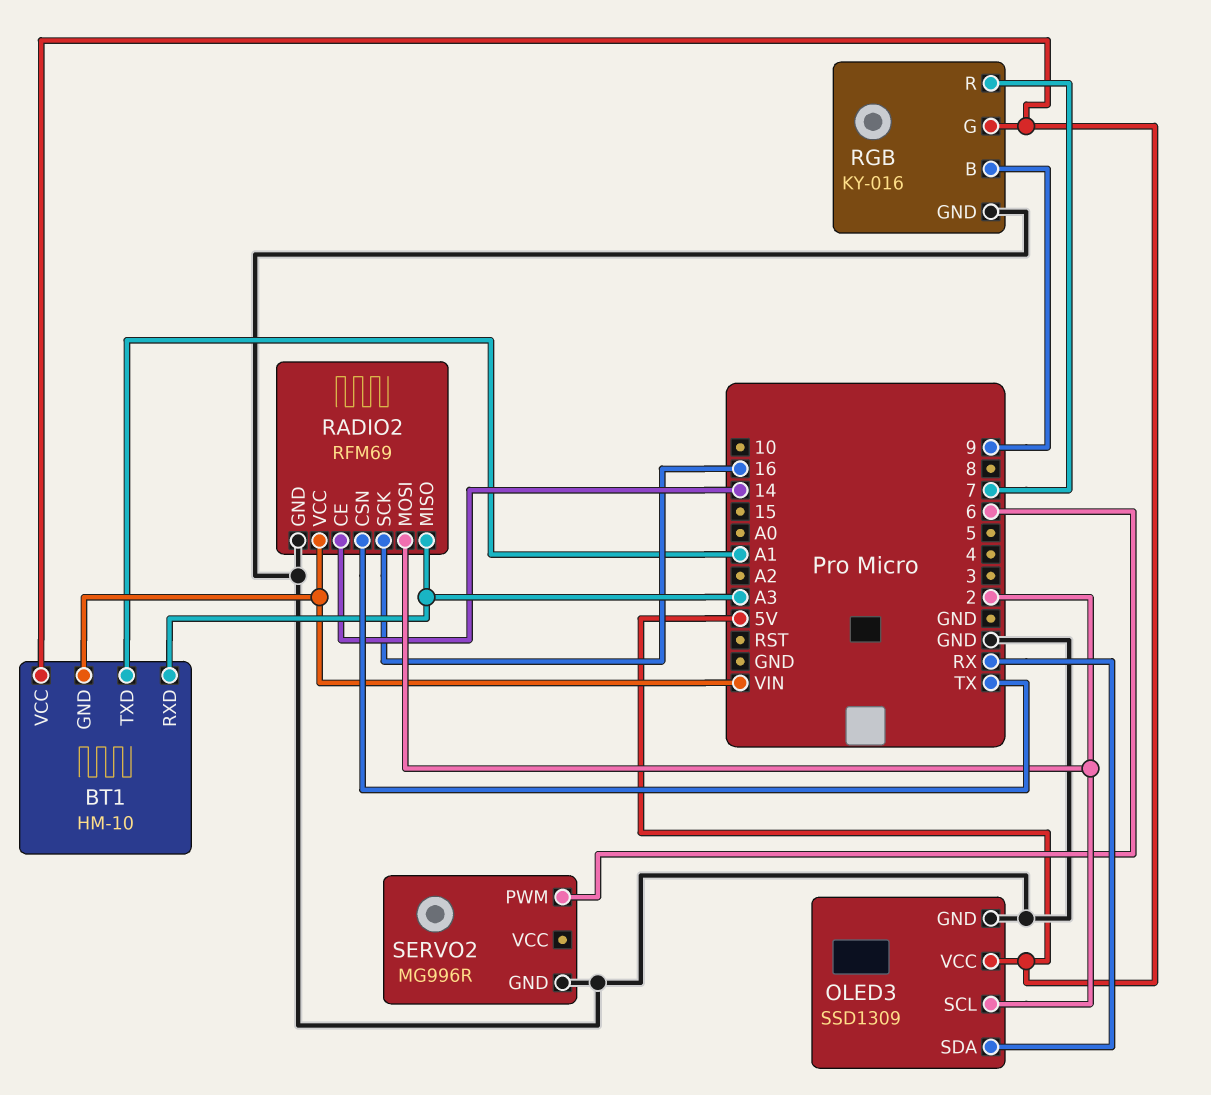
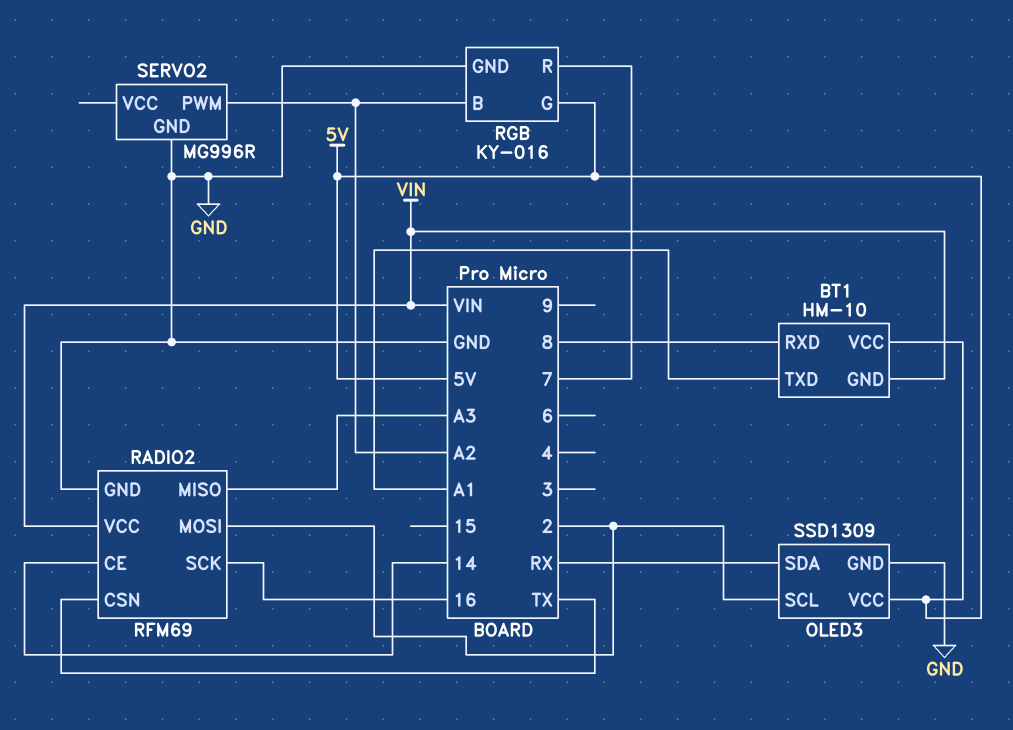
BT1 pin RXD: A3 -> 8
RGB pin B: 9 -> A2
SERVO2 pin PWM: 6 -> A2

